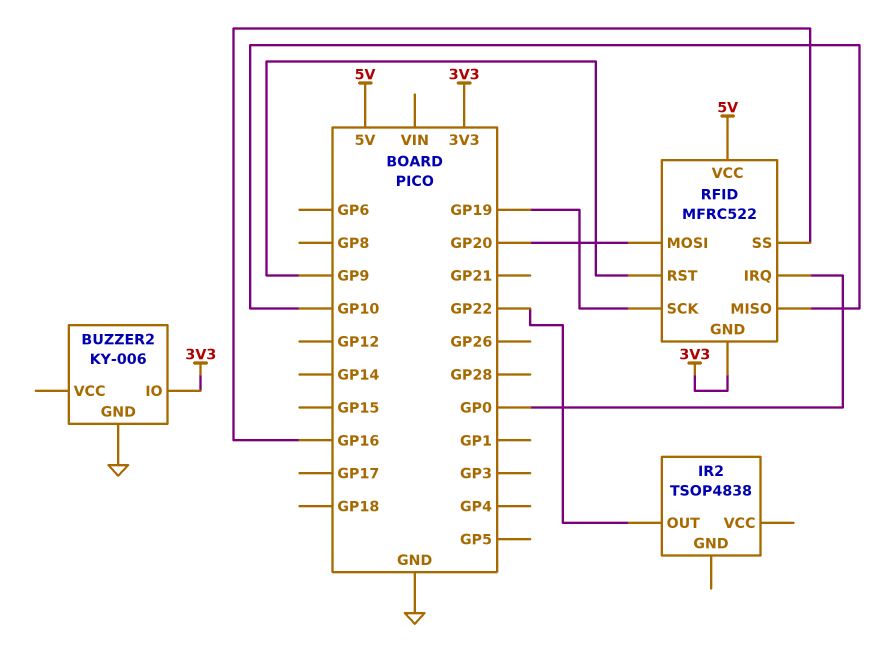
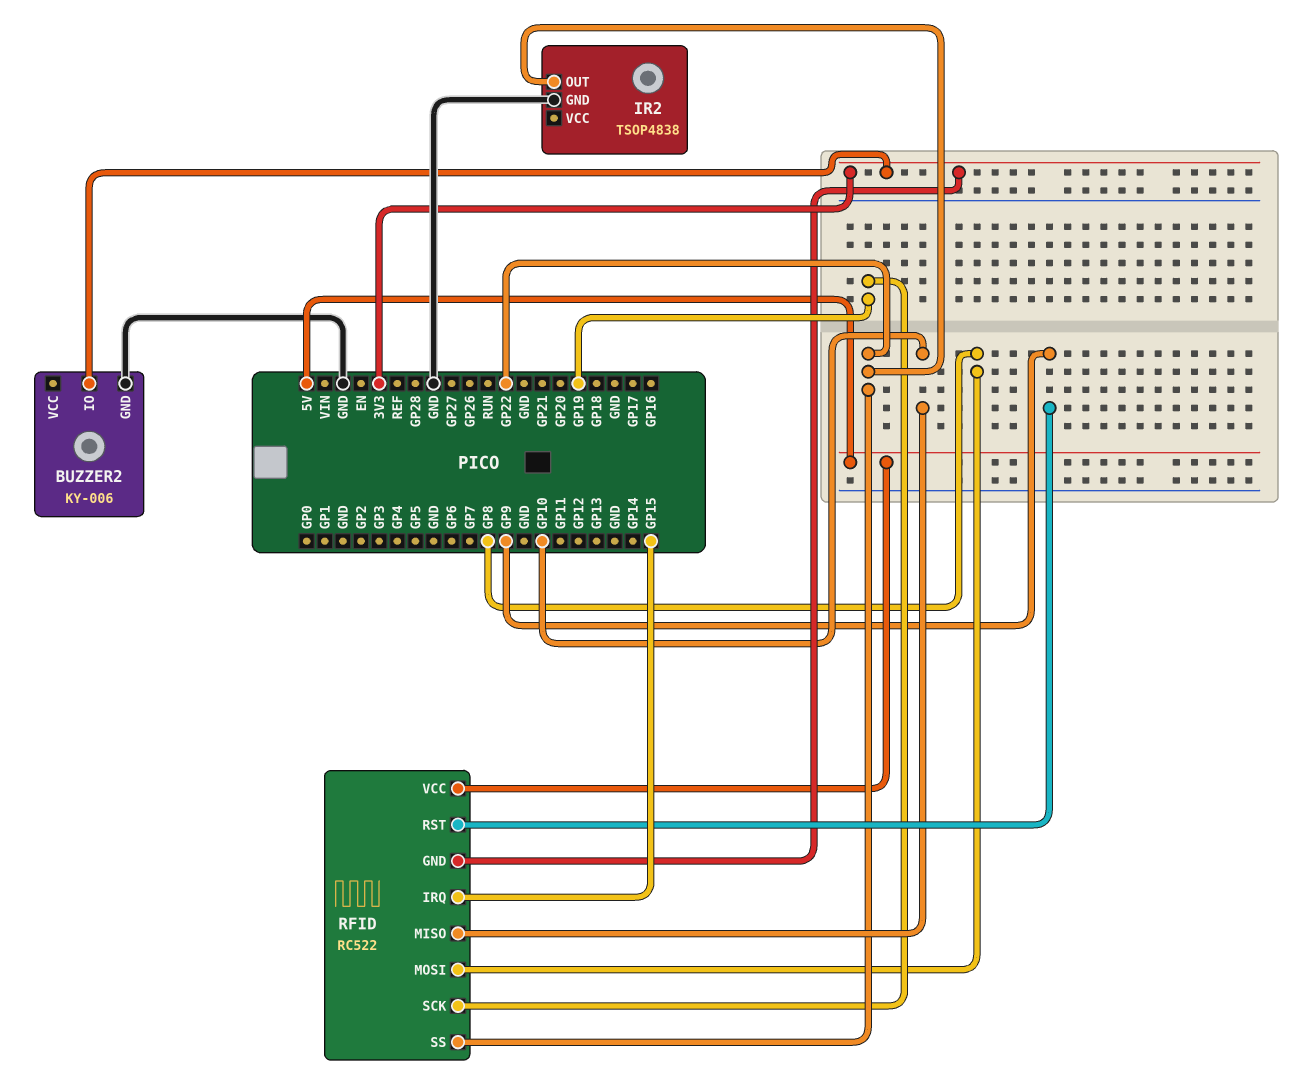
IR2 pin GND: none -> GND
RFID: MFRC522 -> RC522
RFID pin IRQ: GP0 -> GP15
RFID pin MOSI: GP20 -> GP8
RFID pin SS: GP16 -> GP22

